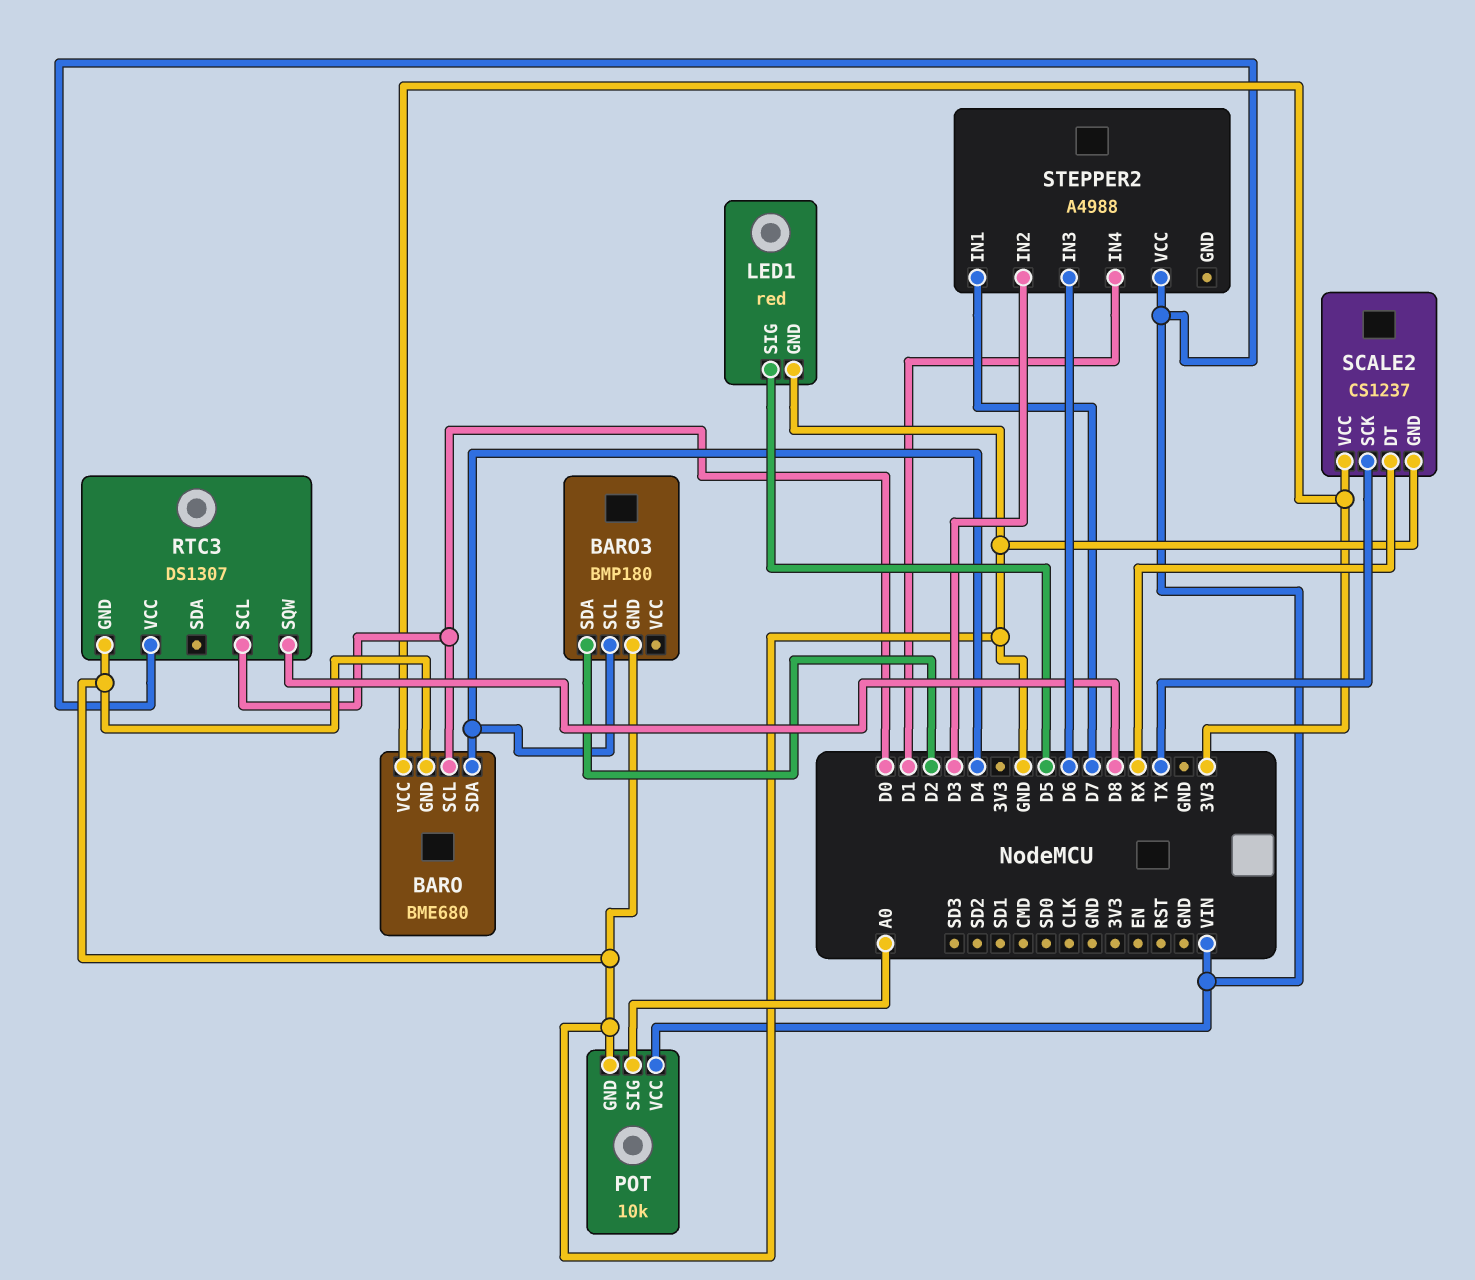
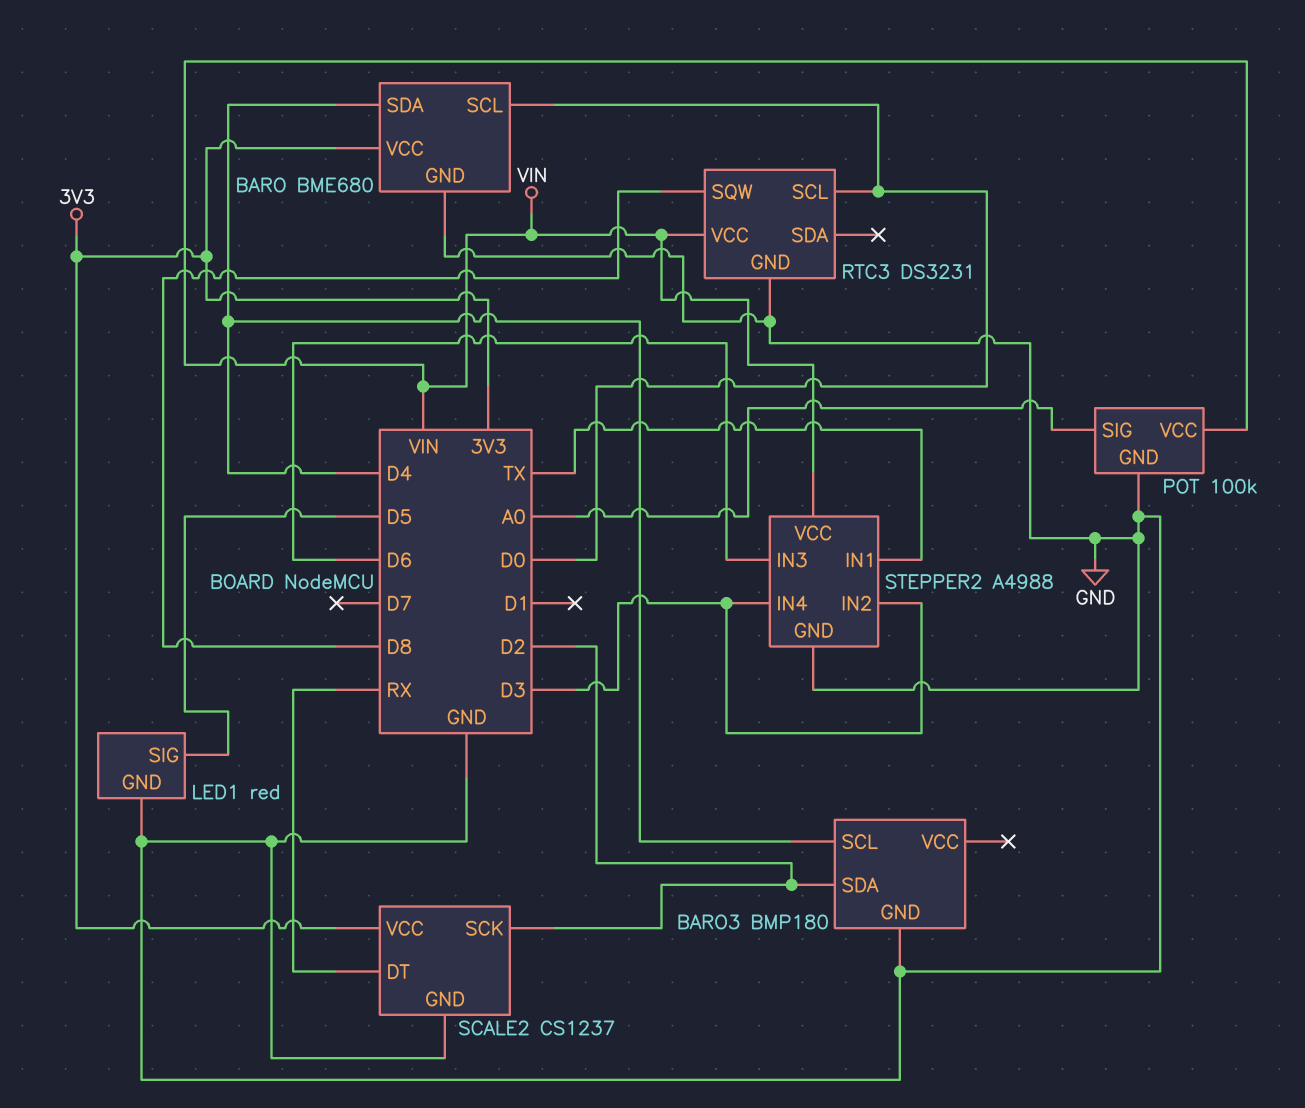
POT: 10k -> 100k
RTC3: DS1307 -> DS3231
SCALE2 pin SCK: TX -> D2
STEPPER2 pin GND: none -> GND
STEPPER2 pin IN1: D7 -> TX
STEPPER2 pin IN4: D1 -> D3

